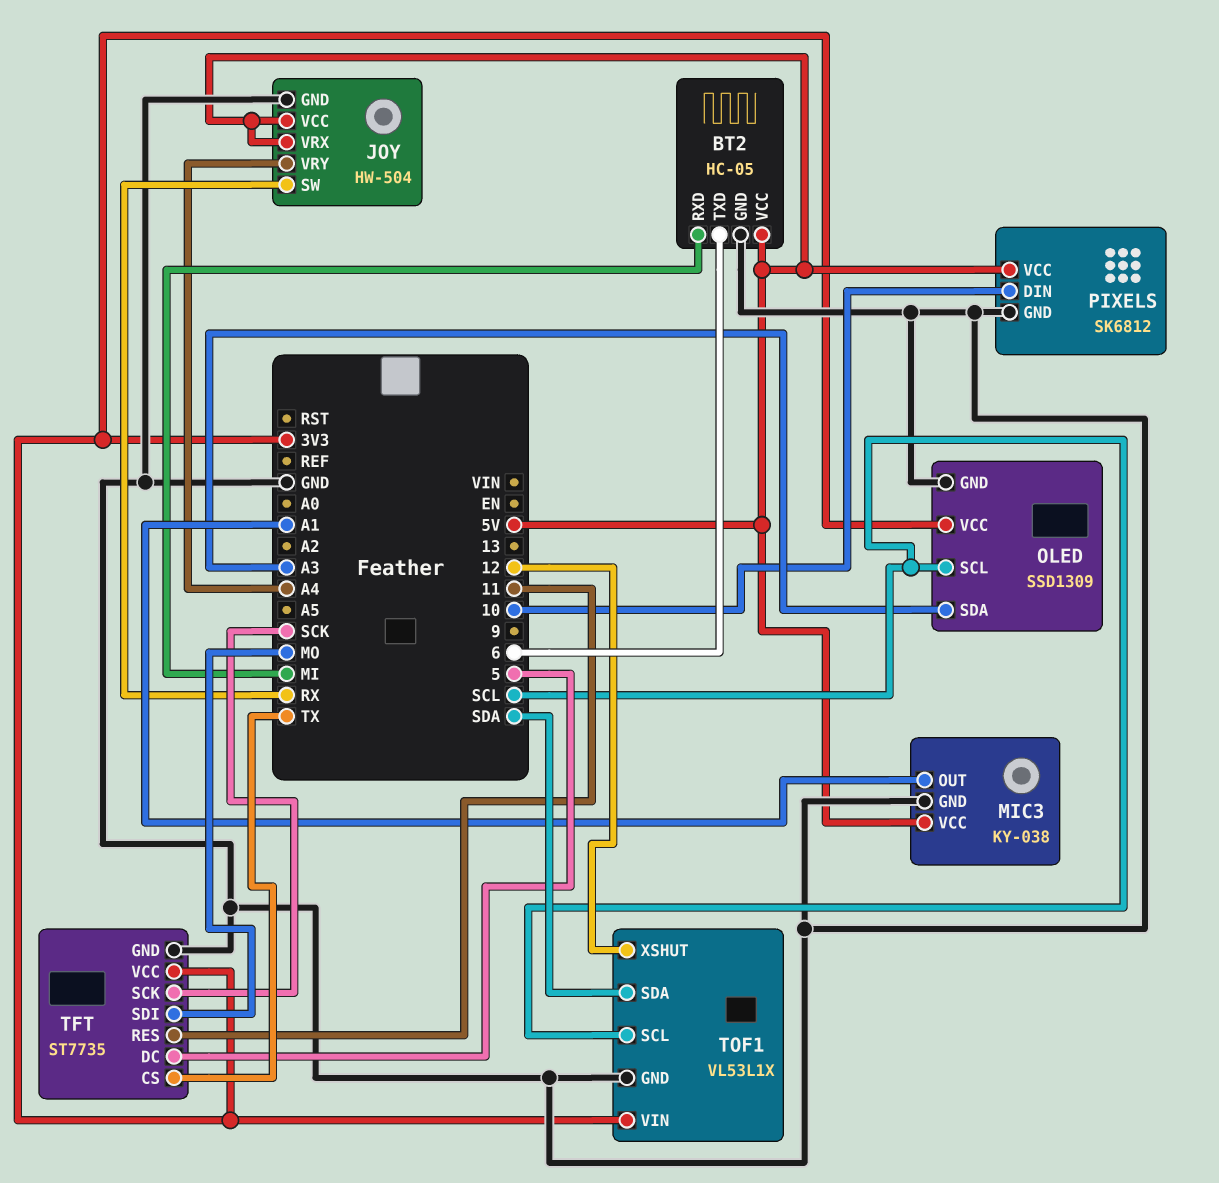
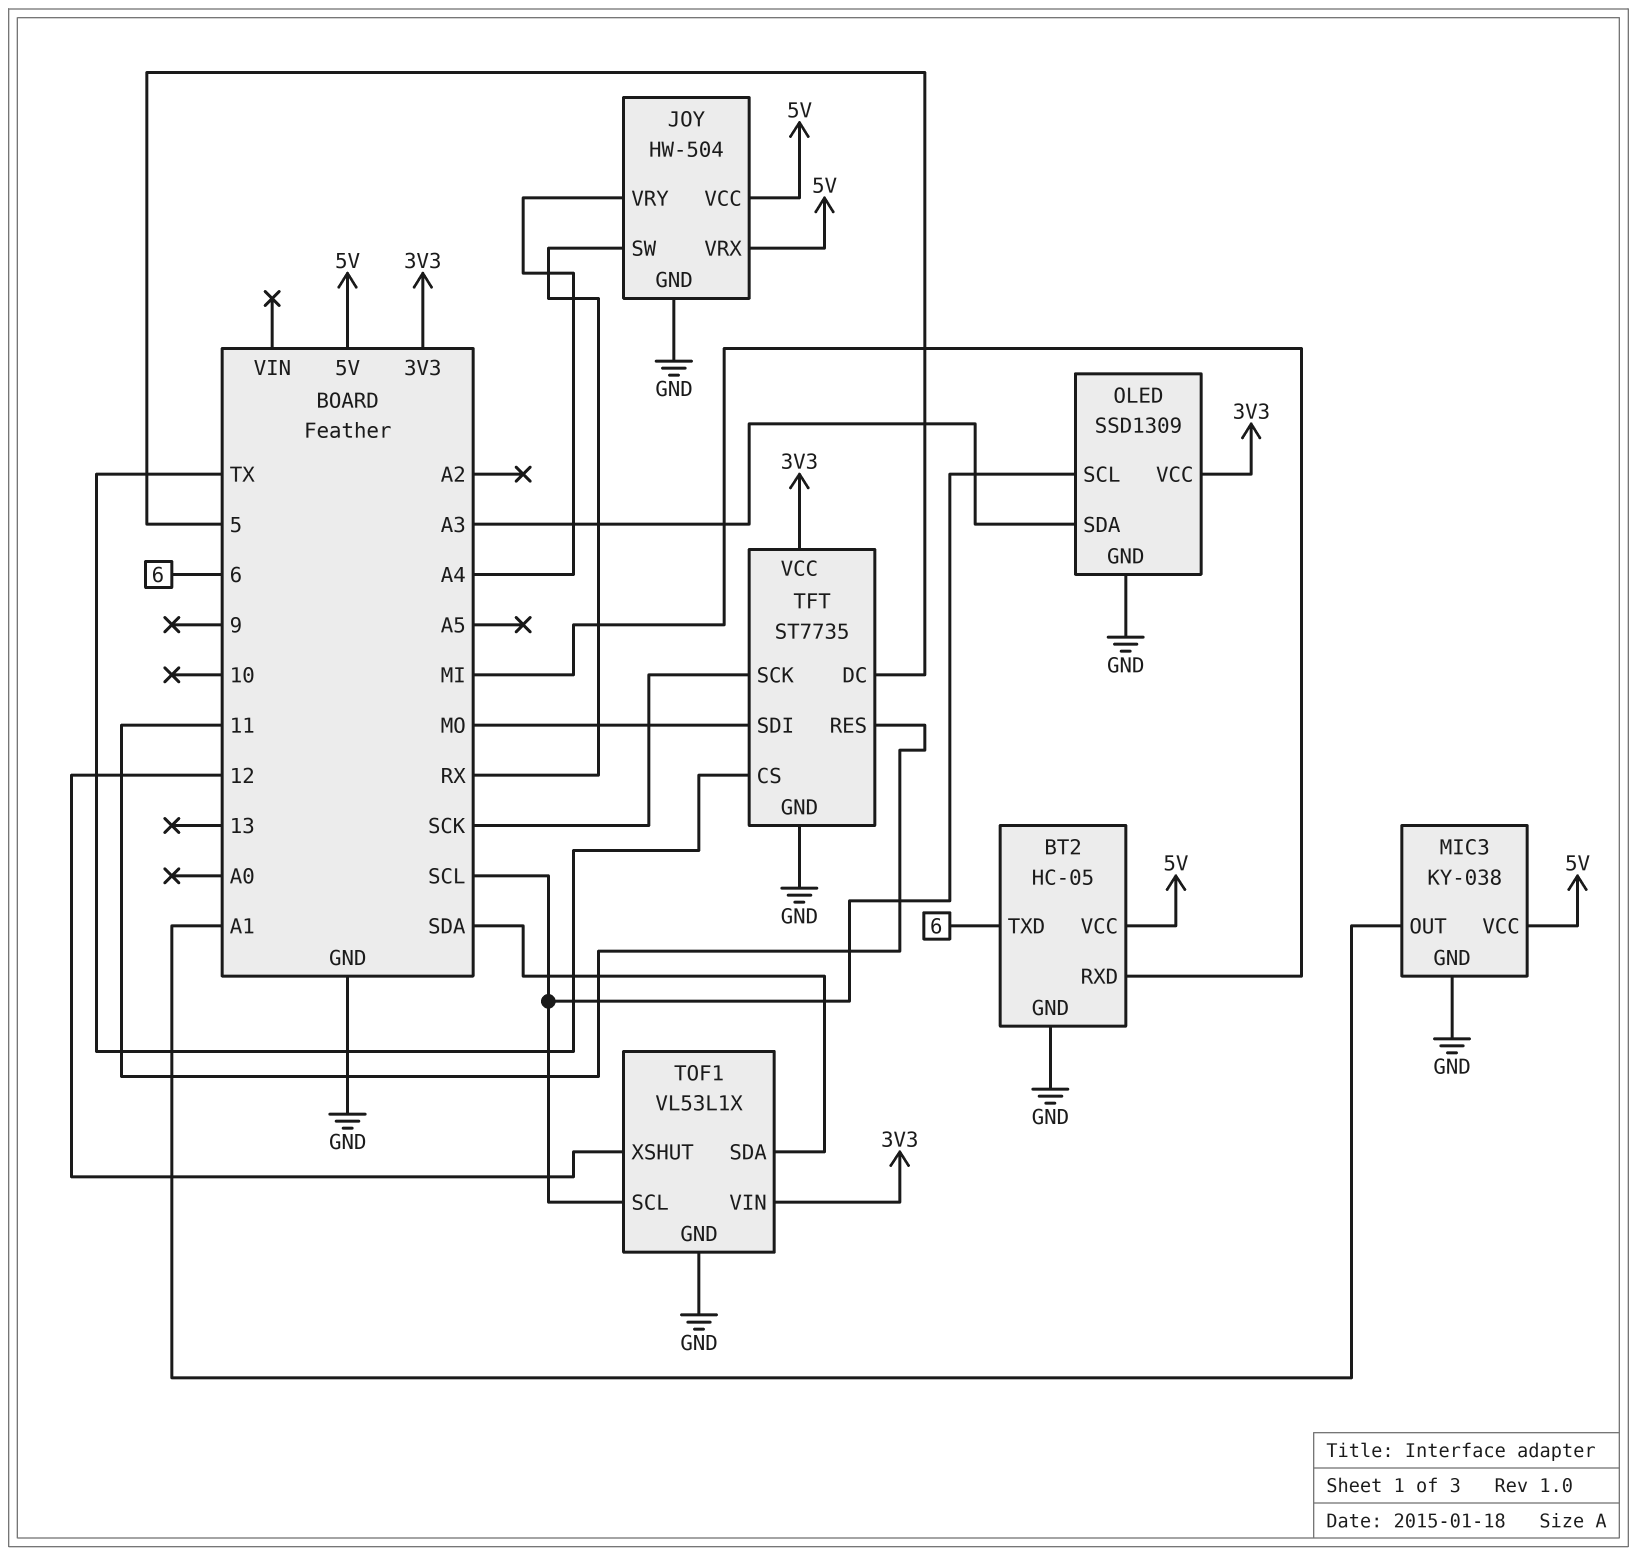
PIXELS: SK6812 -> none
PIXELS pin DIN: 10 -> none
PIXELS pin GND: GND -> none
PIXELS pin VCC: 5V -> none

